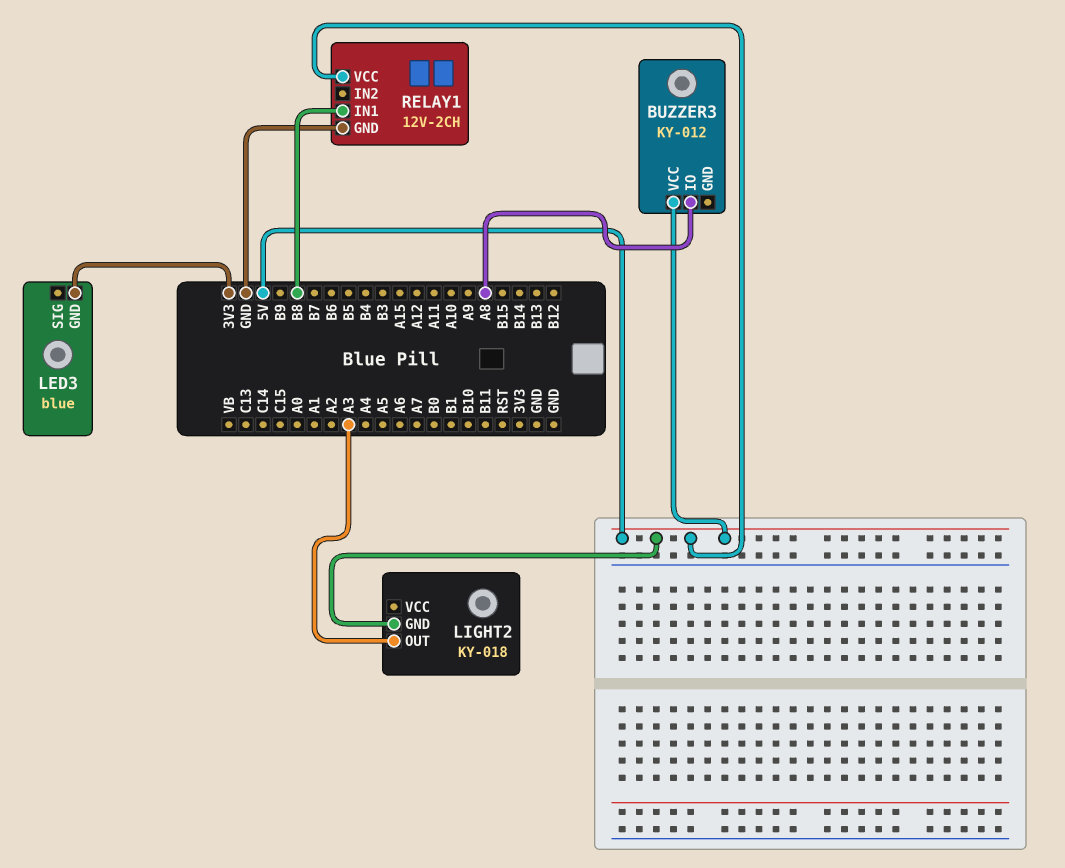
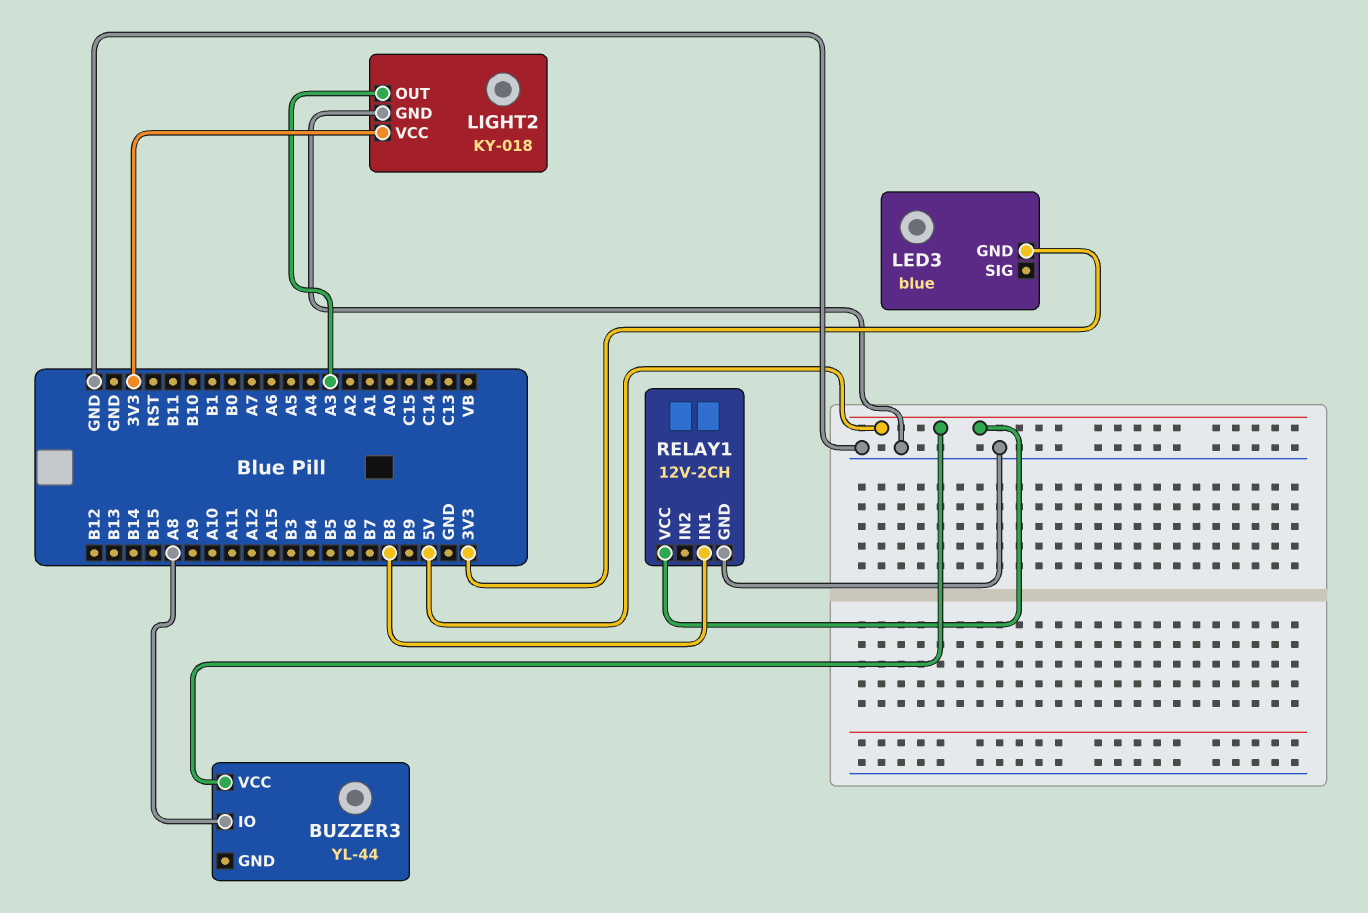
BUZZER3: KY-012 -> YL-44
LIGHT2 pin GND: 5V -> GND
LIGHT2 pin VCC: none -> 3V3

